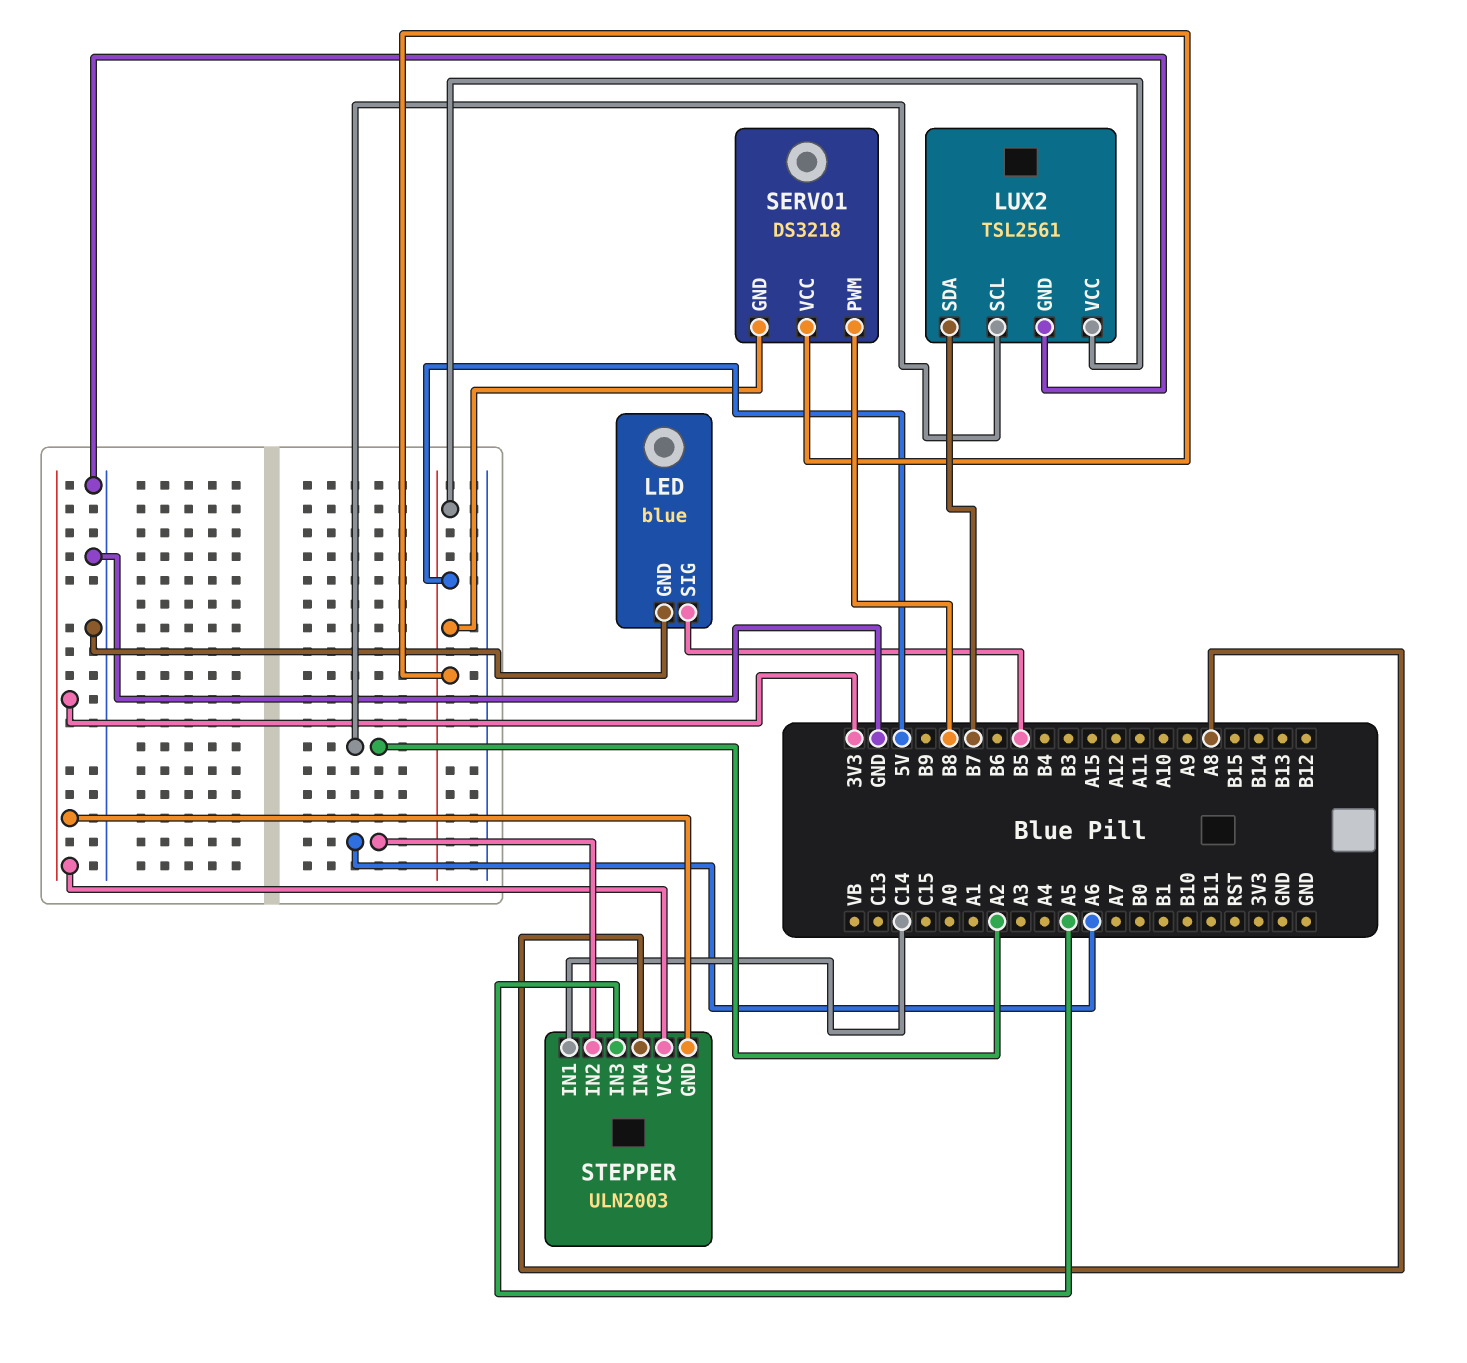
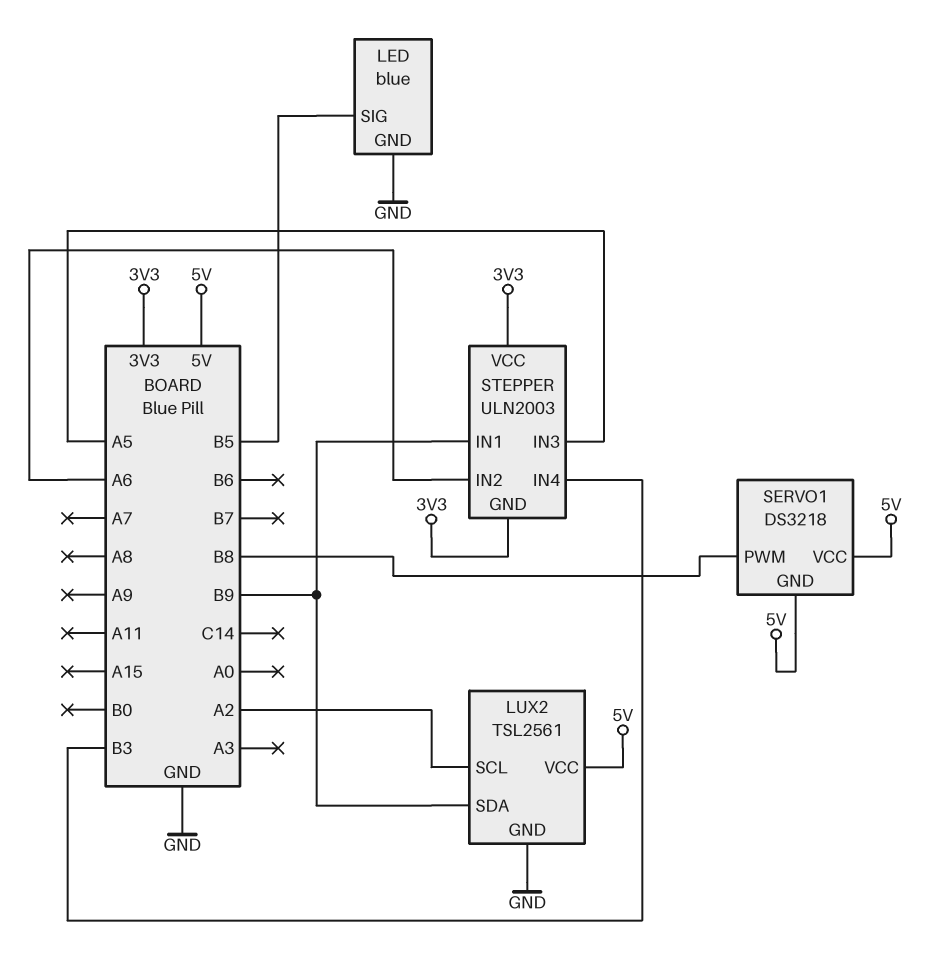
LUX2 pin SDA: B7 -> B9
STEPPER pin IN1: C14 -> B9
STEPPER pin IN4: A8 -> B3

